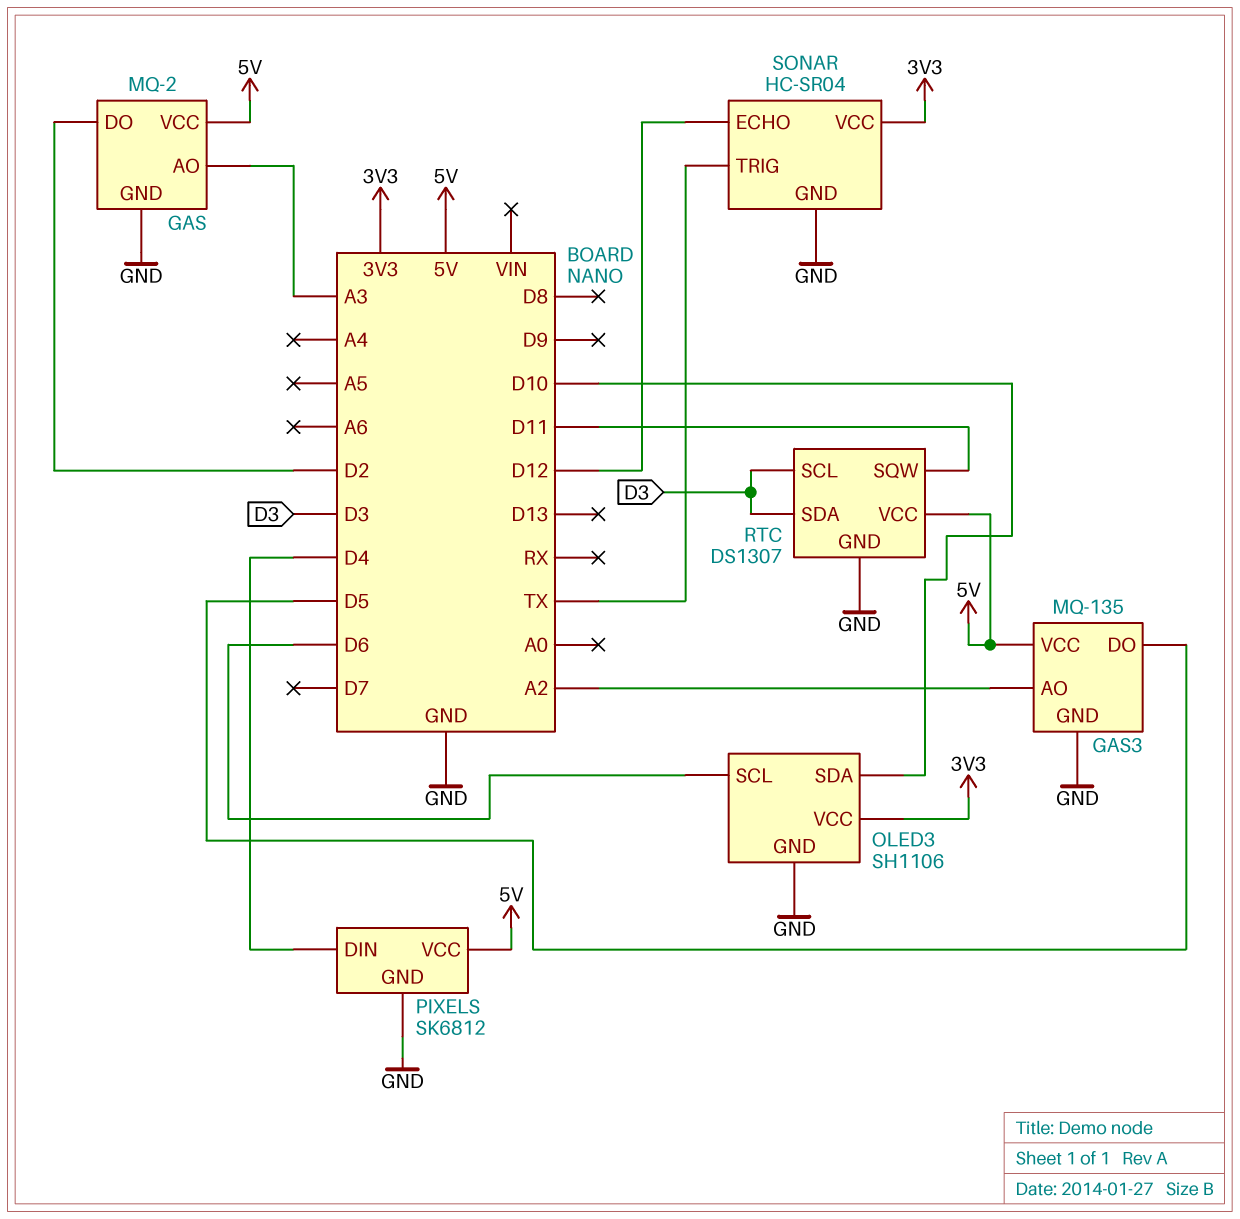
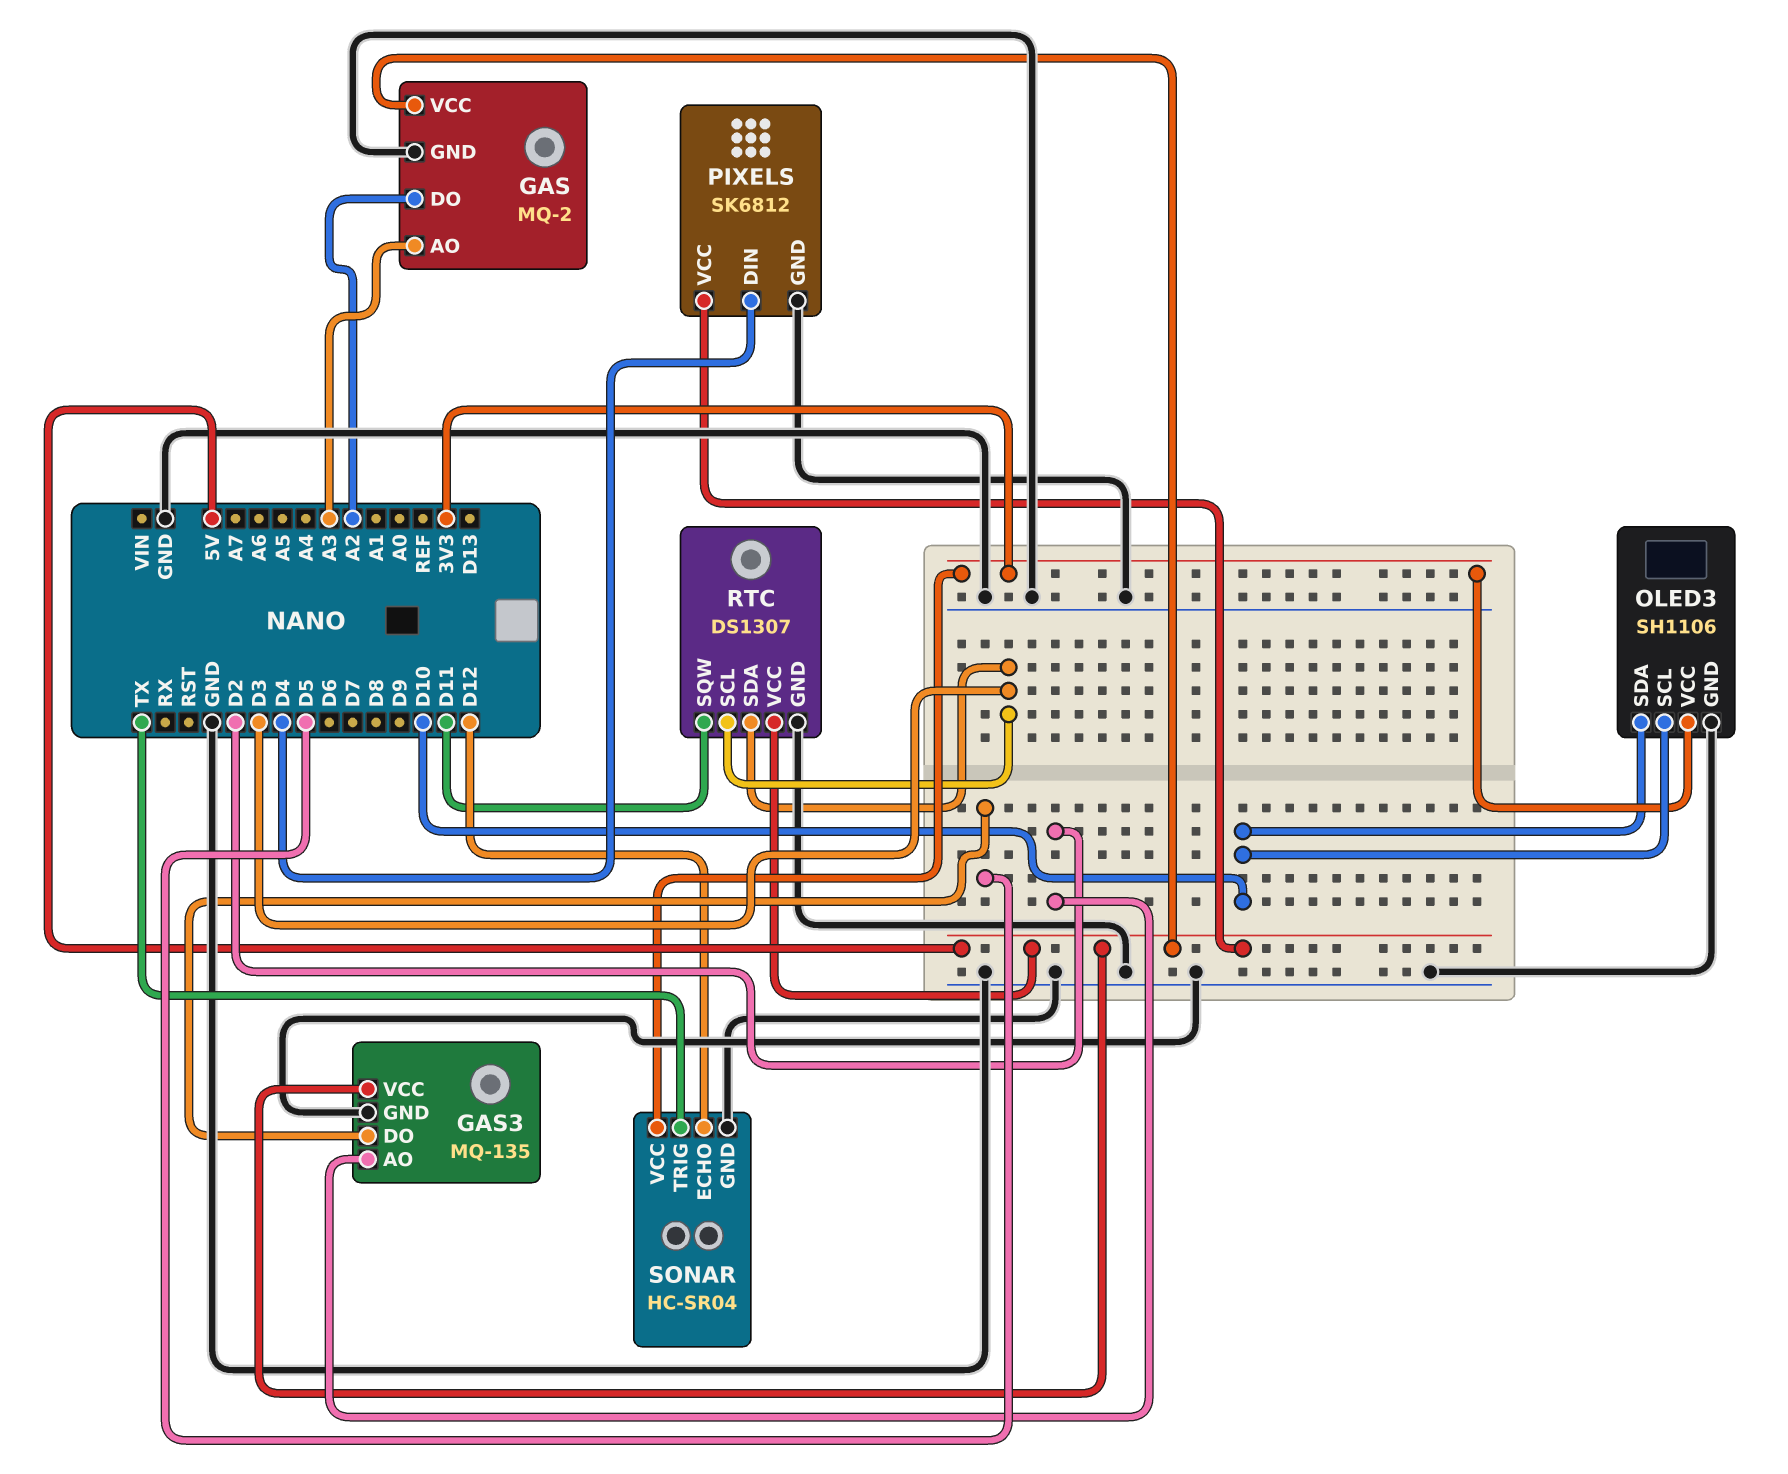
GAS pin DO: D2 -> A2
GAS3 pin AO: A2 -> D2
OLED3 pin SCL: D6 -> D10

